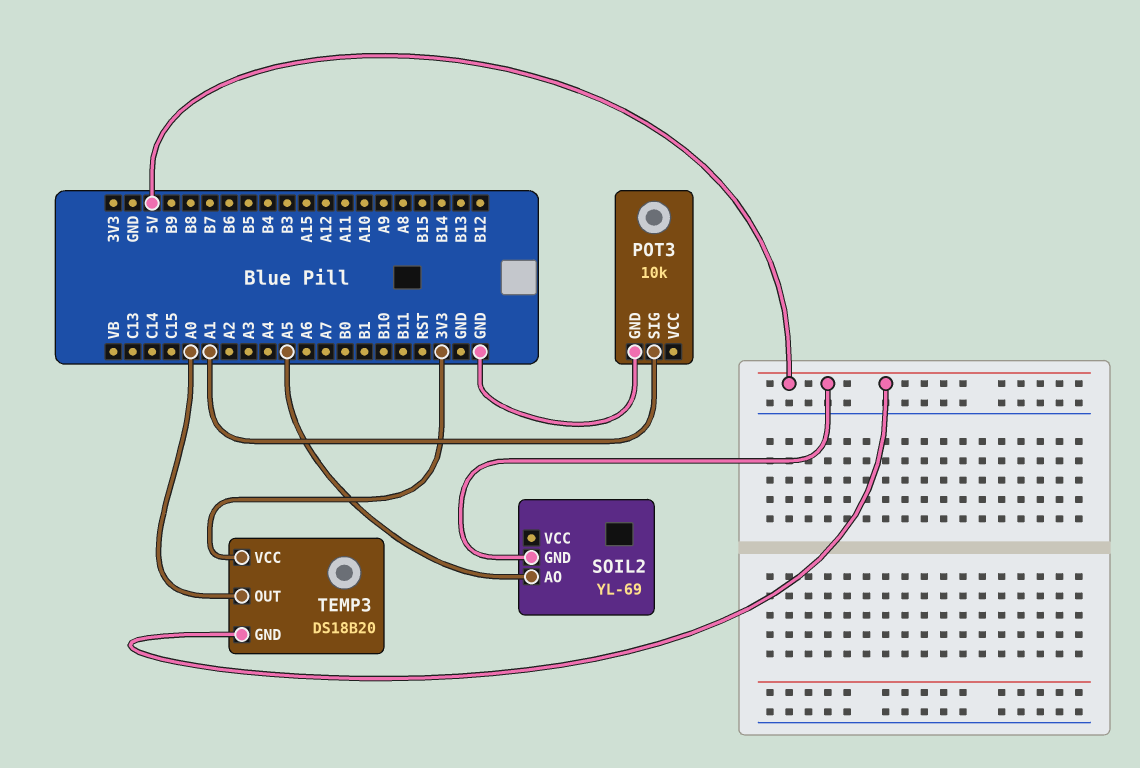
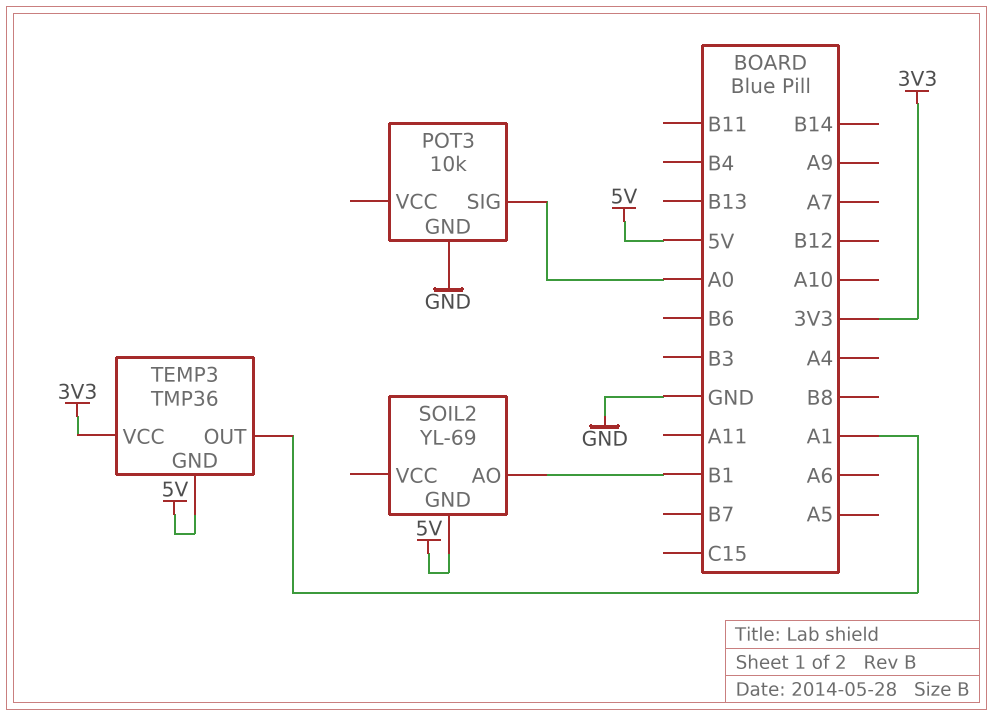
POT3 pin SIG: A1 -> A0
SOIL2 pin AO: A5 -> B1
TEMP3: DS18B20 -> TMP36
TEMP3 pin OUT: A0 -> A1

